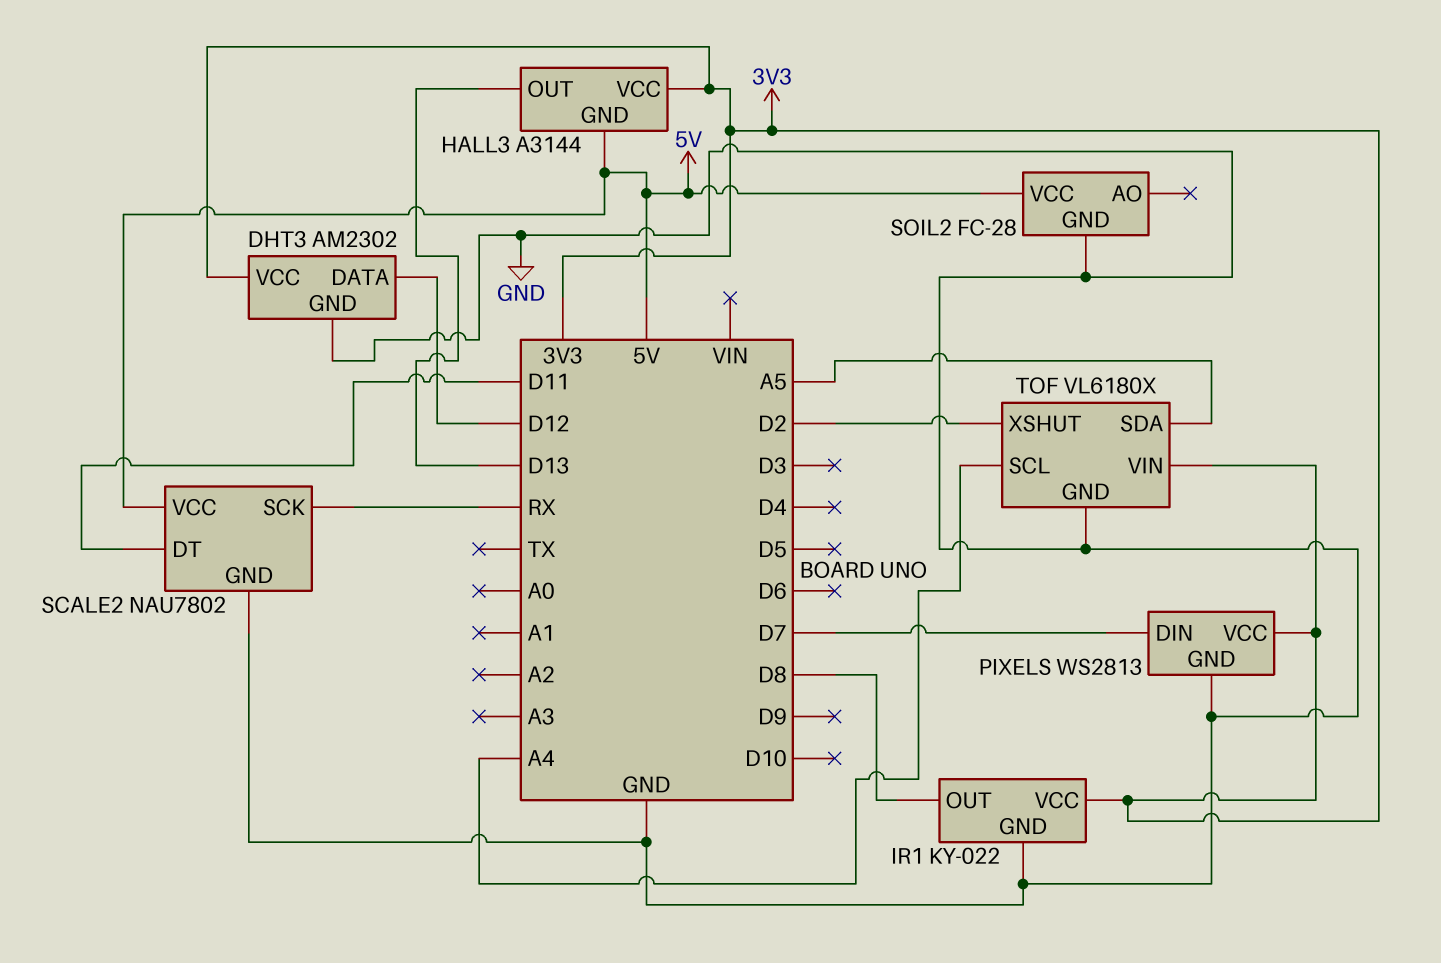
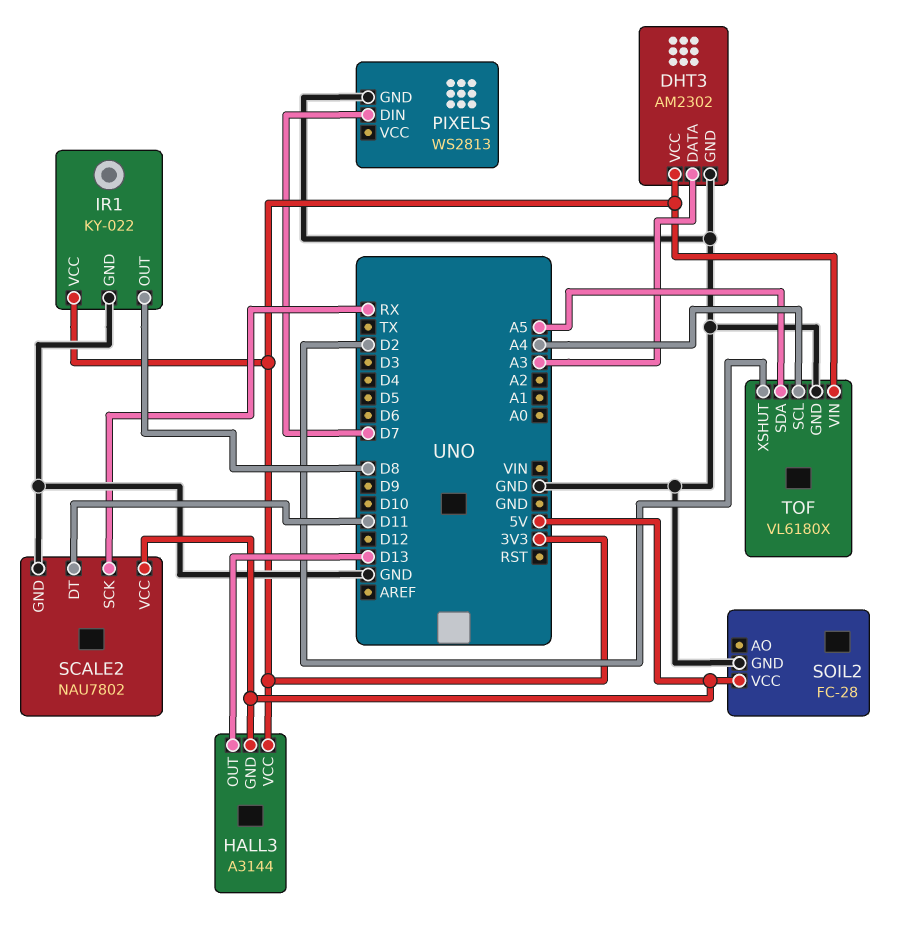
DHT3 pin DATA: D12 -> A3
PIXELS pin VCC: 3V3 -> none

